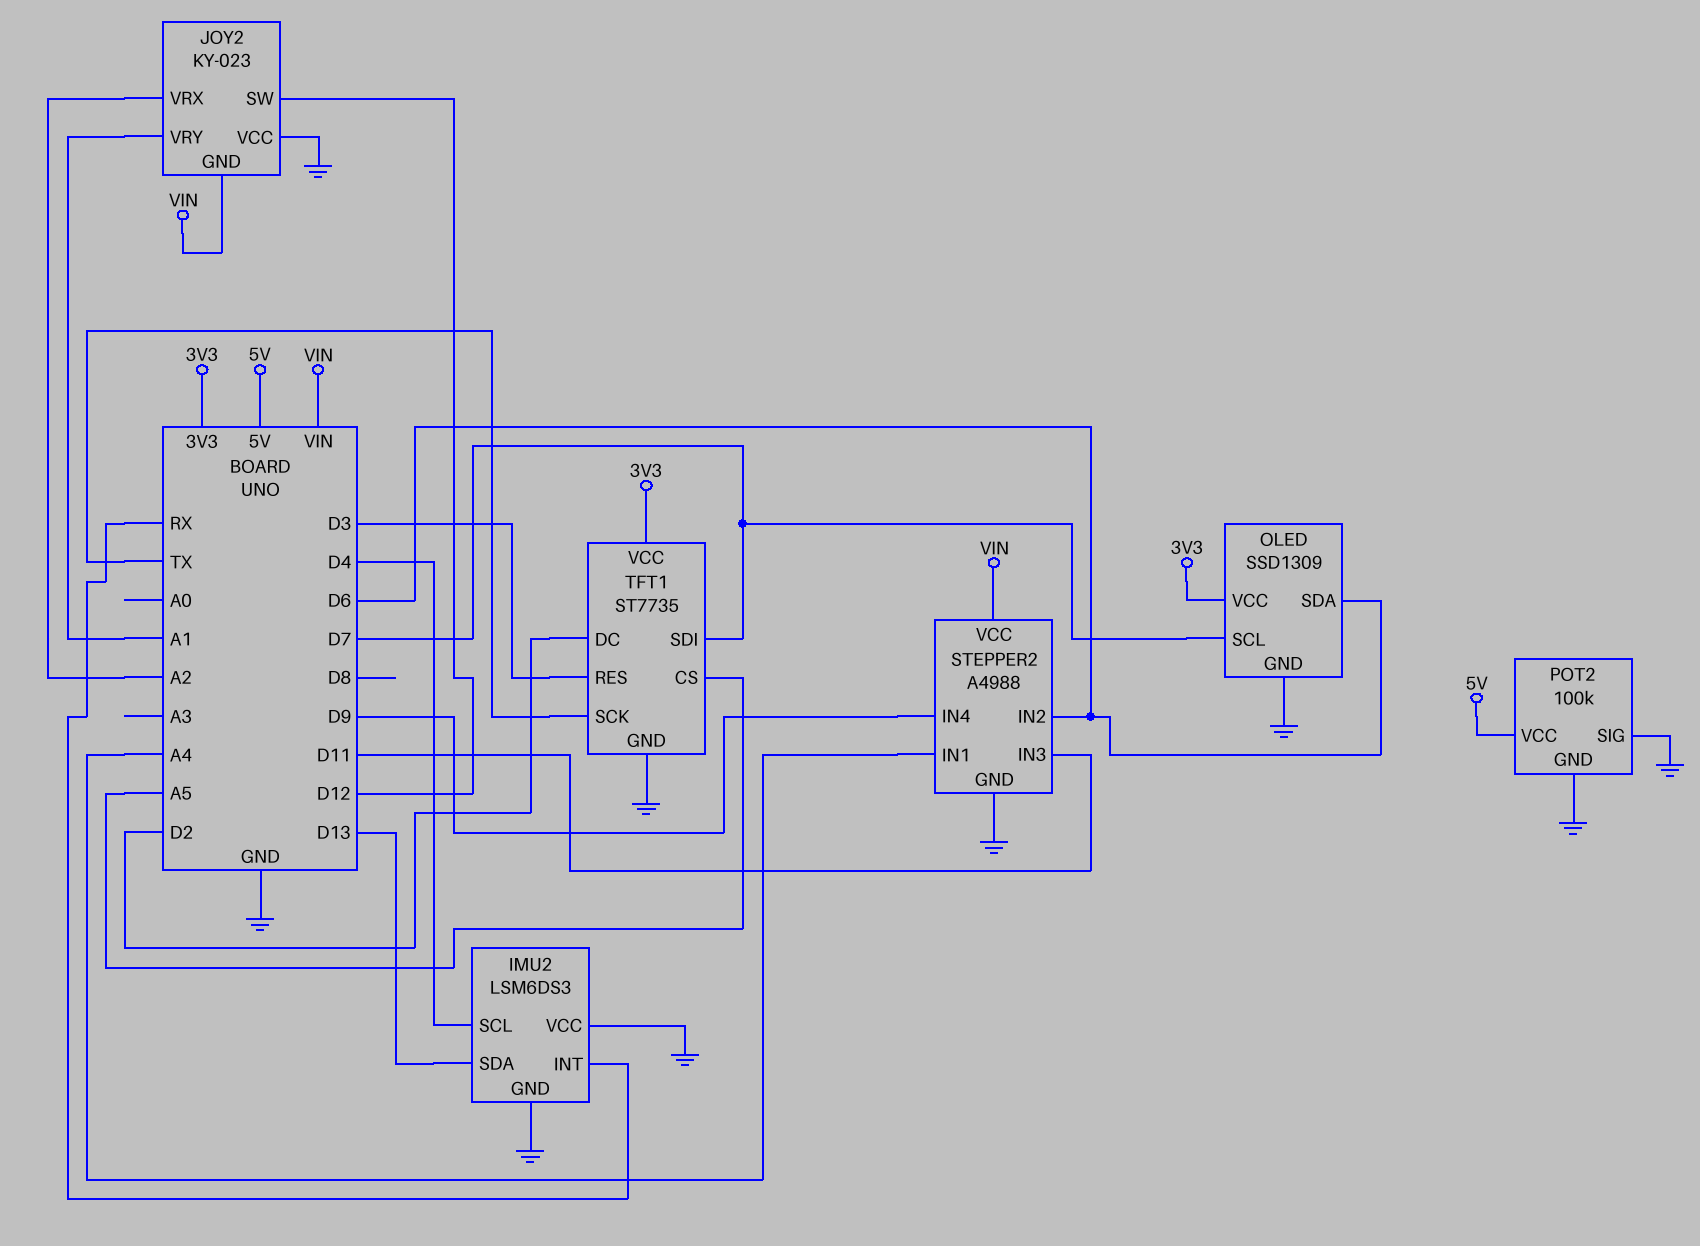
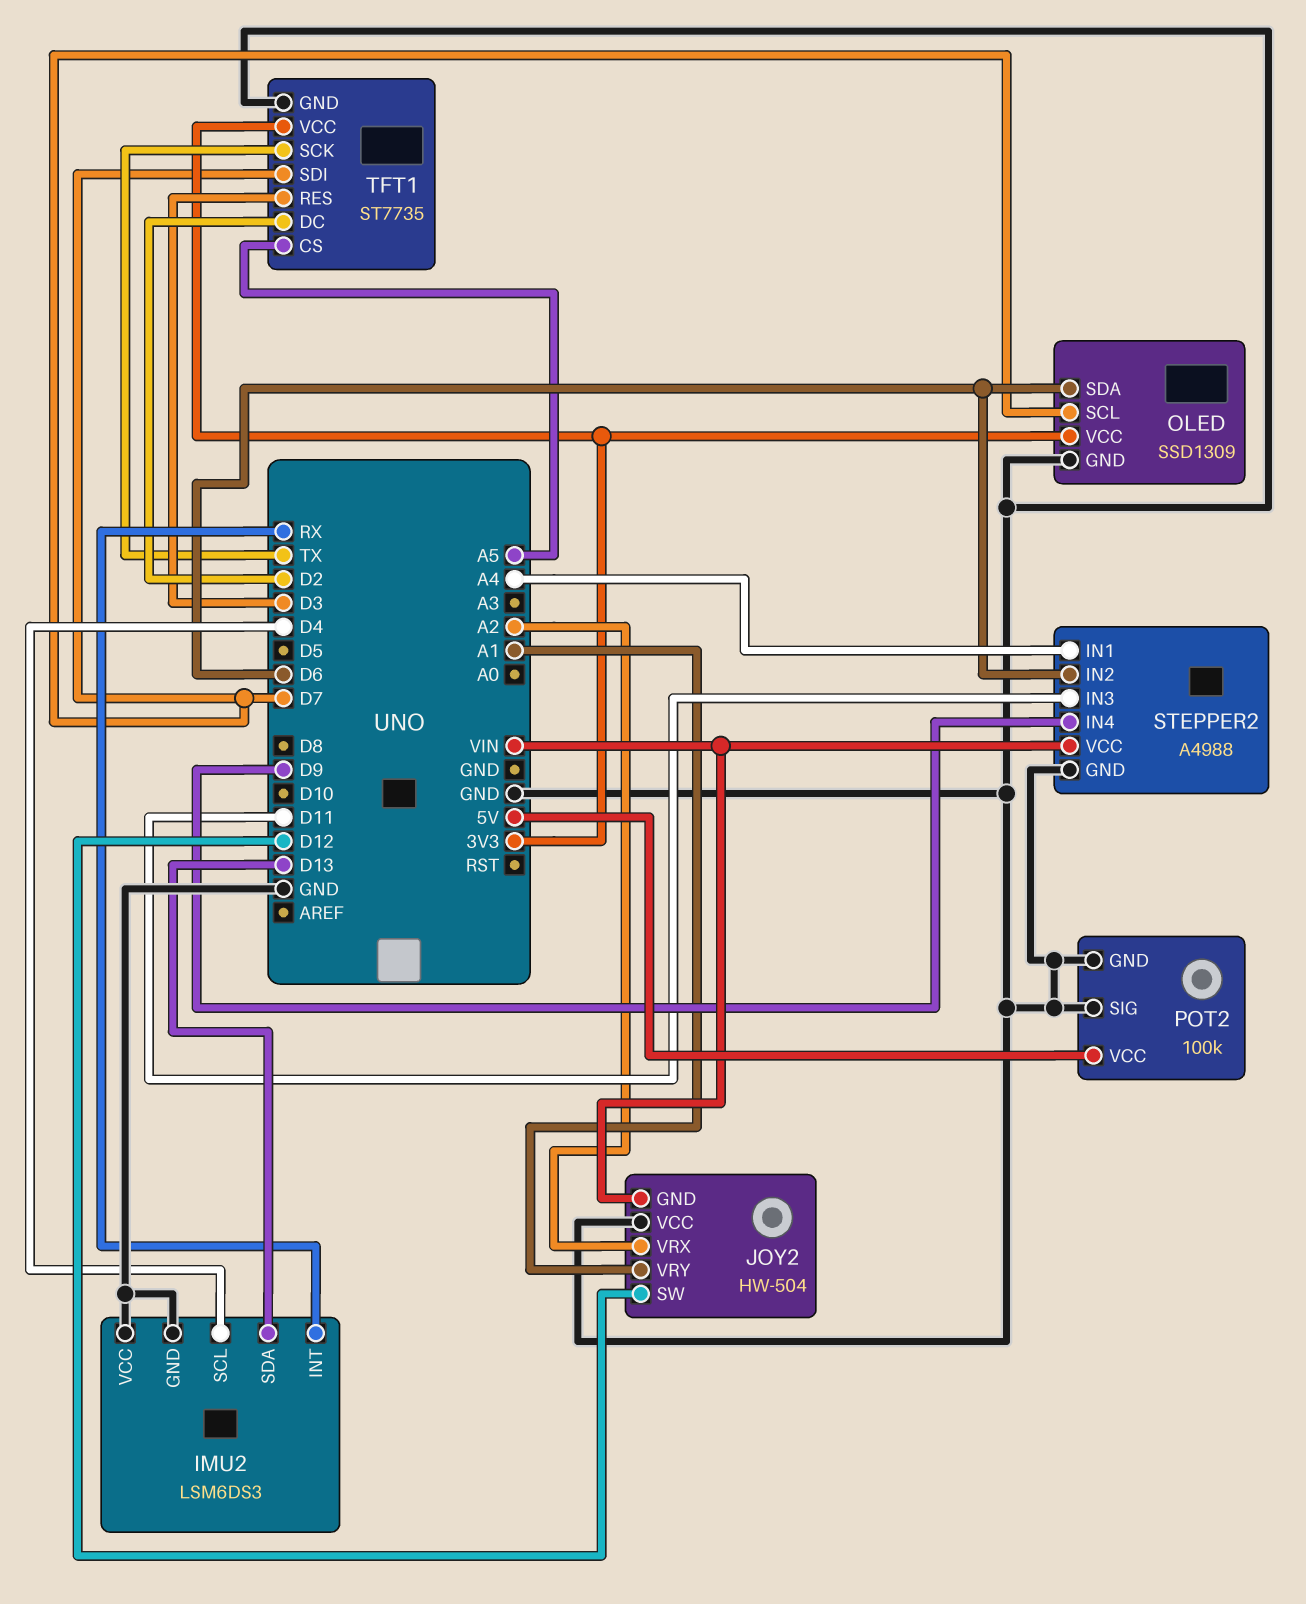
JOY2: KY-023 -> HW-504

